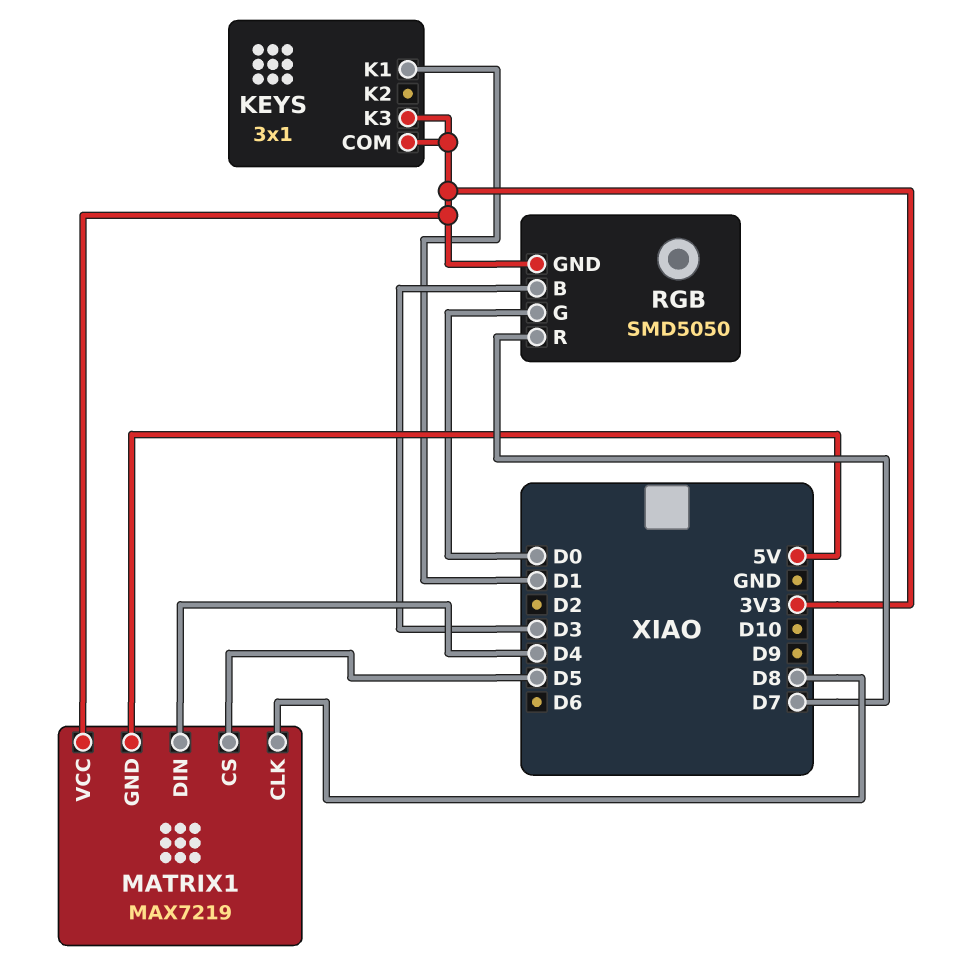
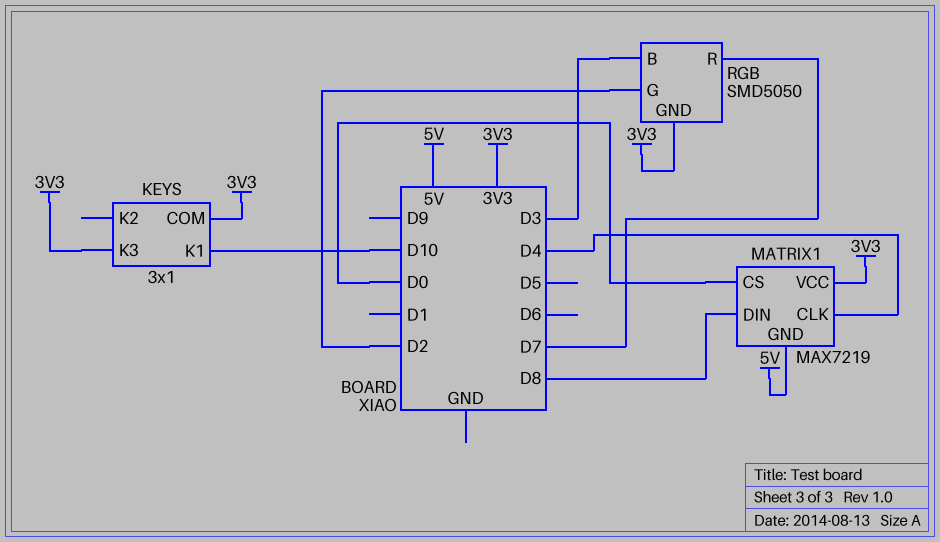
KEYS pin K1: D1 -> D10
MATRIX1 pin CLK: D8 -> D4
MATRIX1 pin CS: D5 -> D0
MATRIX1 pin DIN: D4 -> D8
RGB pin G: D0 -> D2

